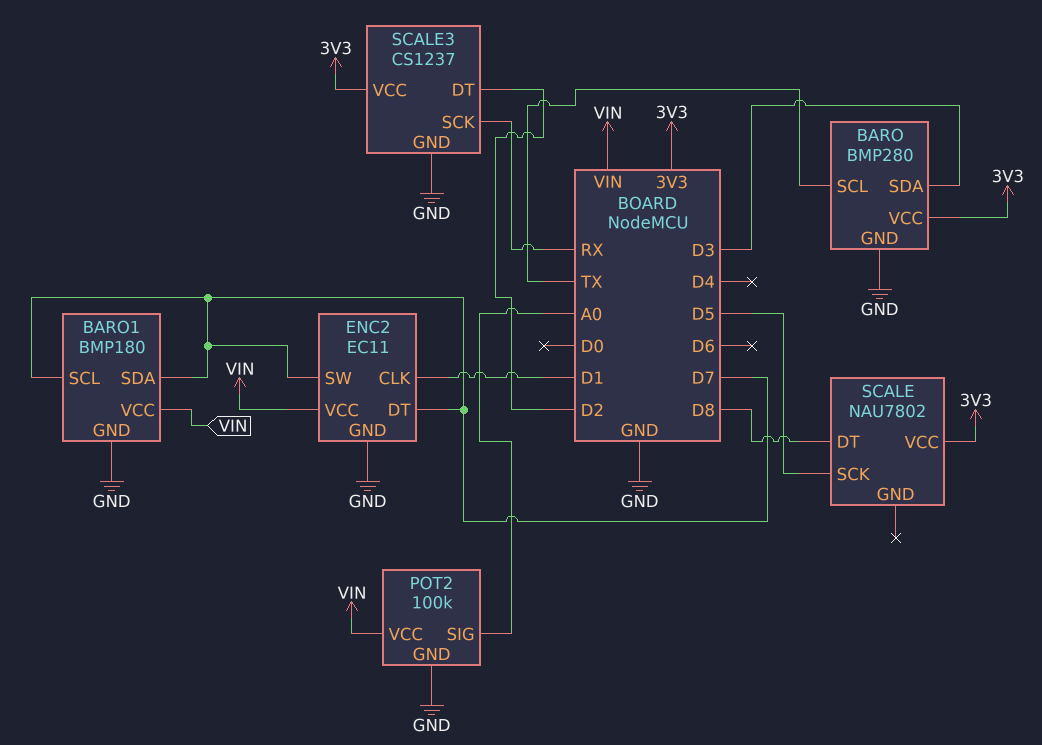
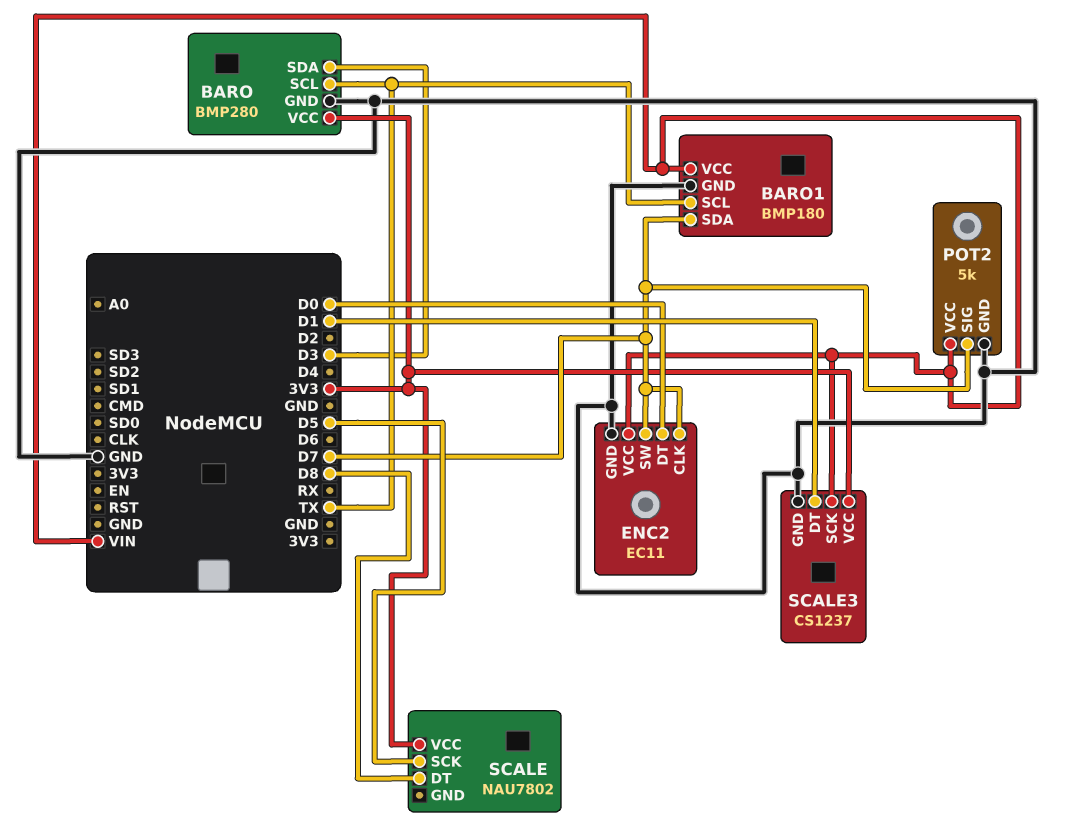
BARO1 pin SCL: D7 -> TX
ENC2 pin CLK: D1 -> D7
ENC2 pin DT: D7 -> D0
POT2: 100k -> 5k
POT2 pin SIG: A0 -> D7
SCALE3 pin DT: D2 -> D1
SCALE3 pin SCK: RX -> VIN

